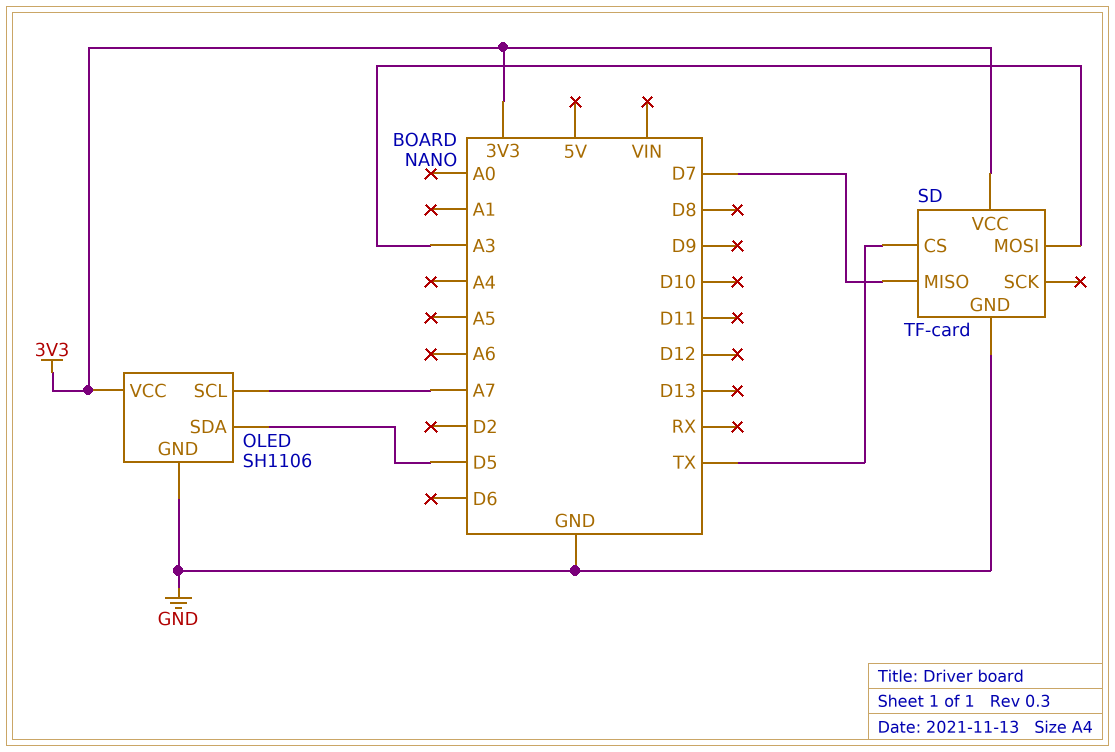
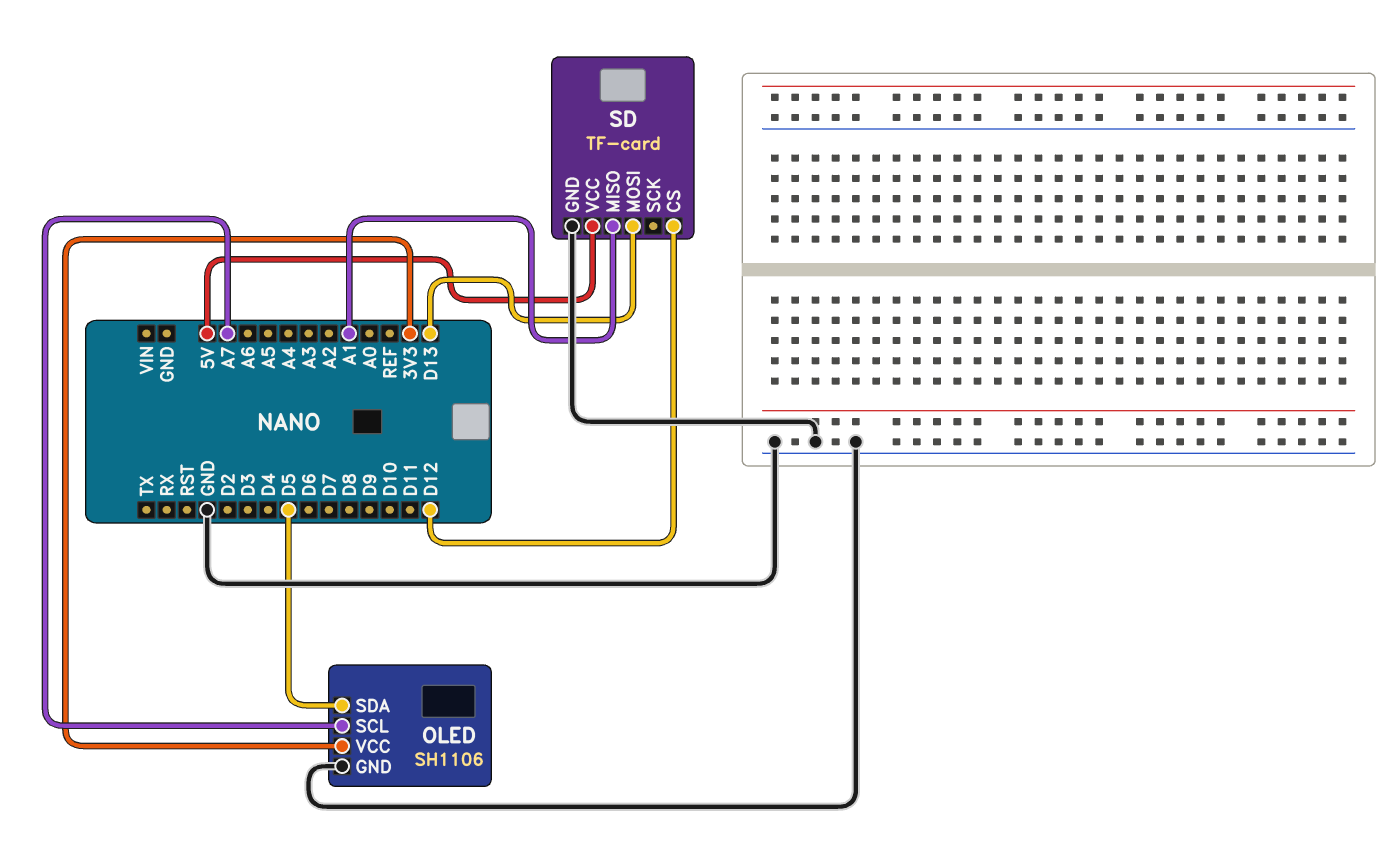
SD pin CS: TX -> D12
SD pin MISO: D7 -> A1
SD pin MOSI: A3 -> D13
SD pin VCC: 3V3 -> 5V

